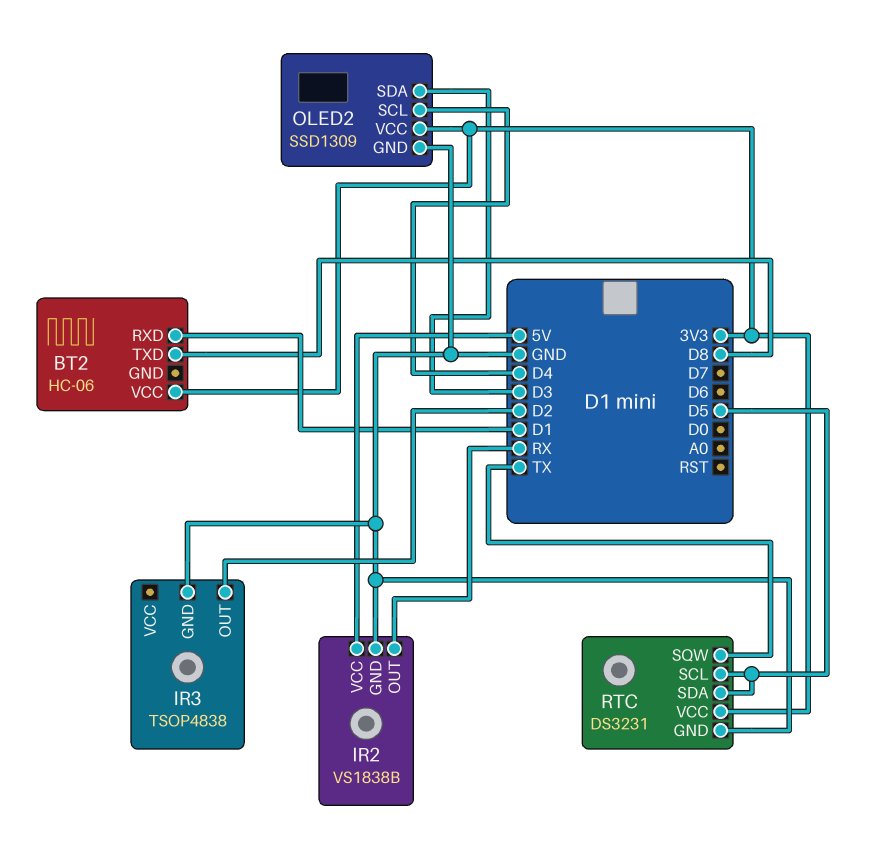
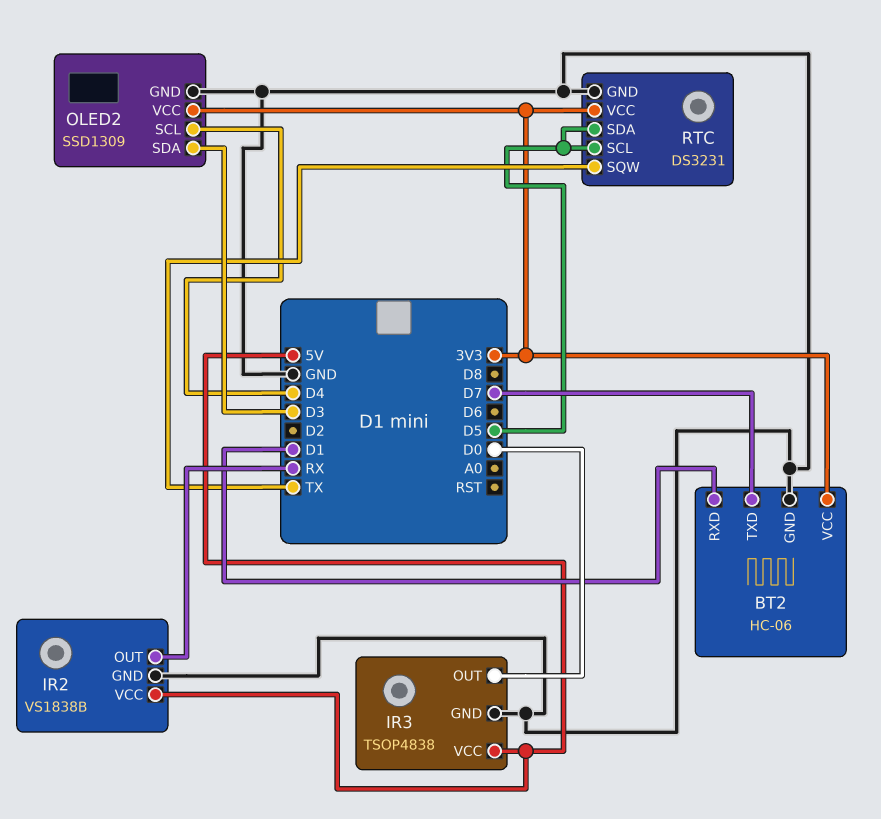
BT2 pin GND: none -> GND
BT2 pin TXD: D8 -> D7
IR3 pin OUT: D2 -> D0
IR3 pin VCC: none -> 5V

